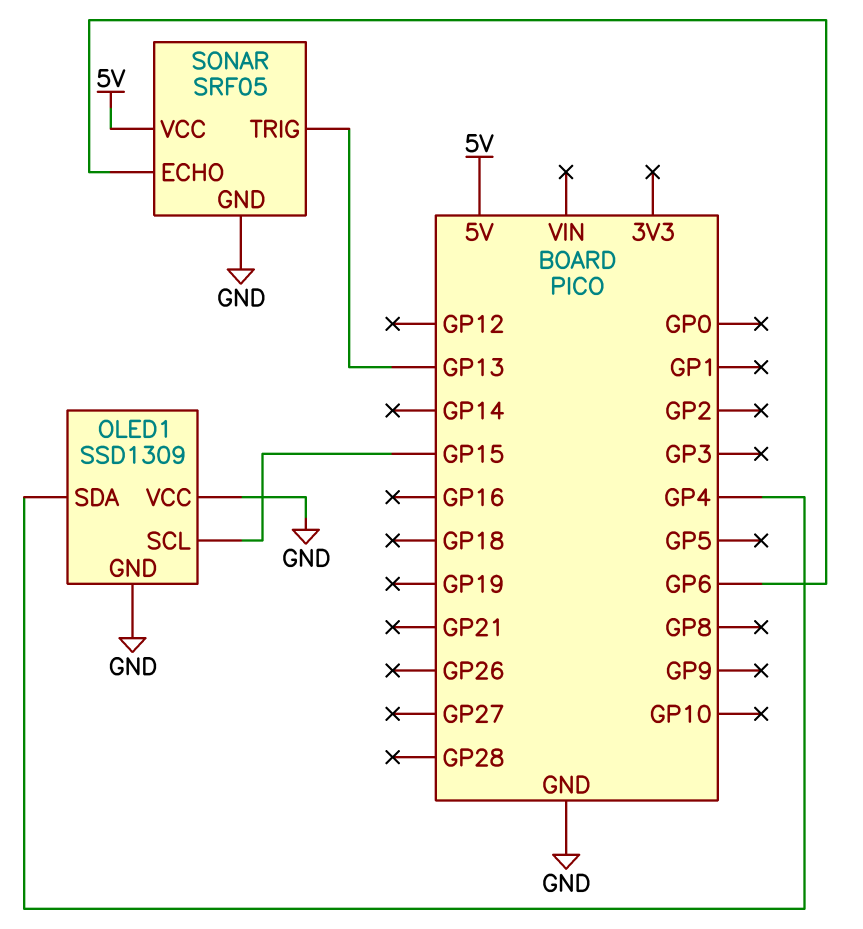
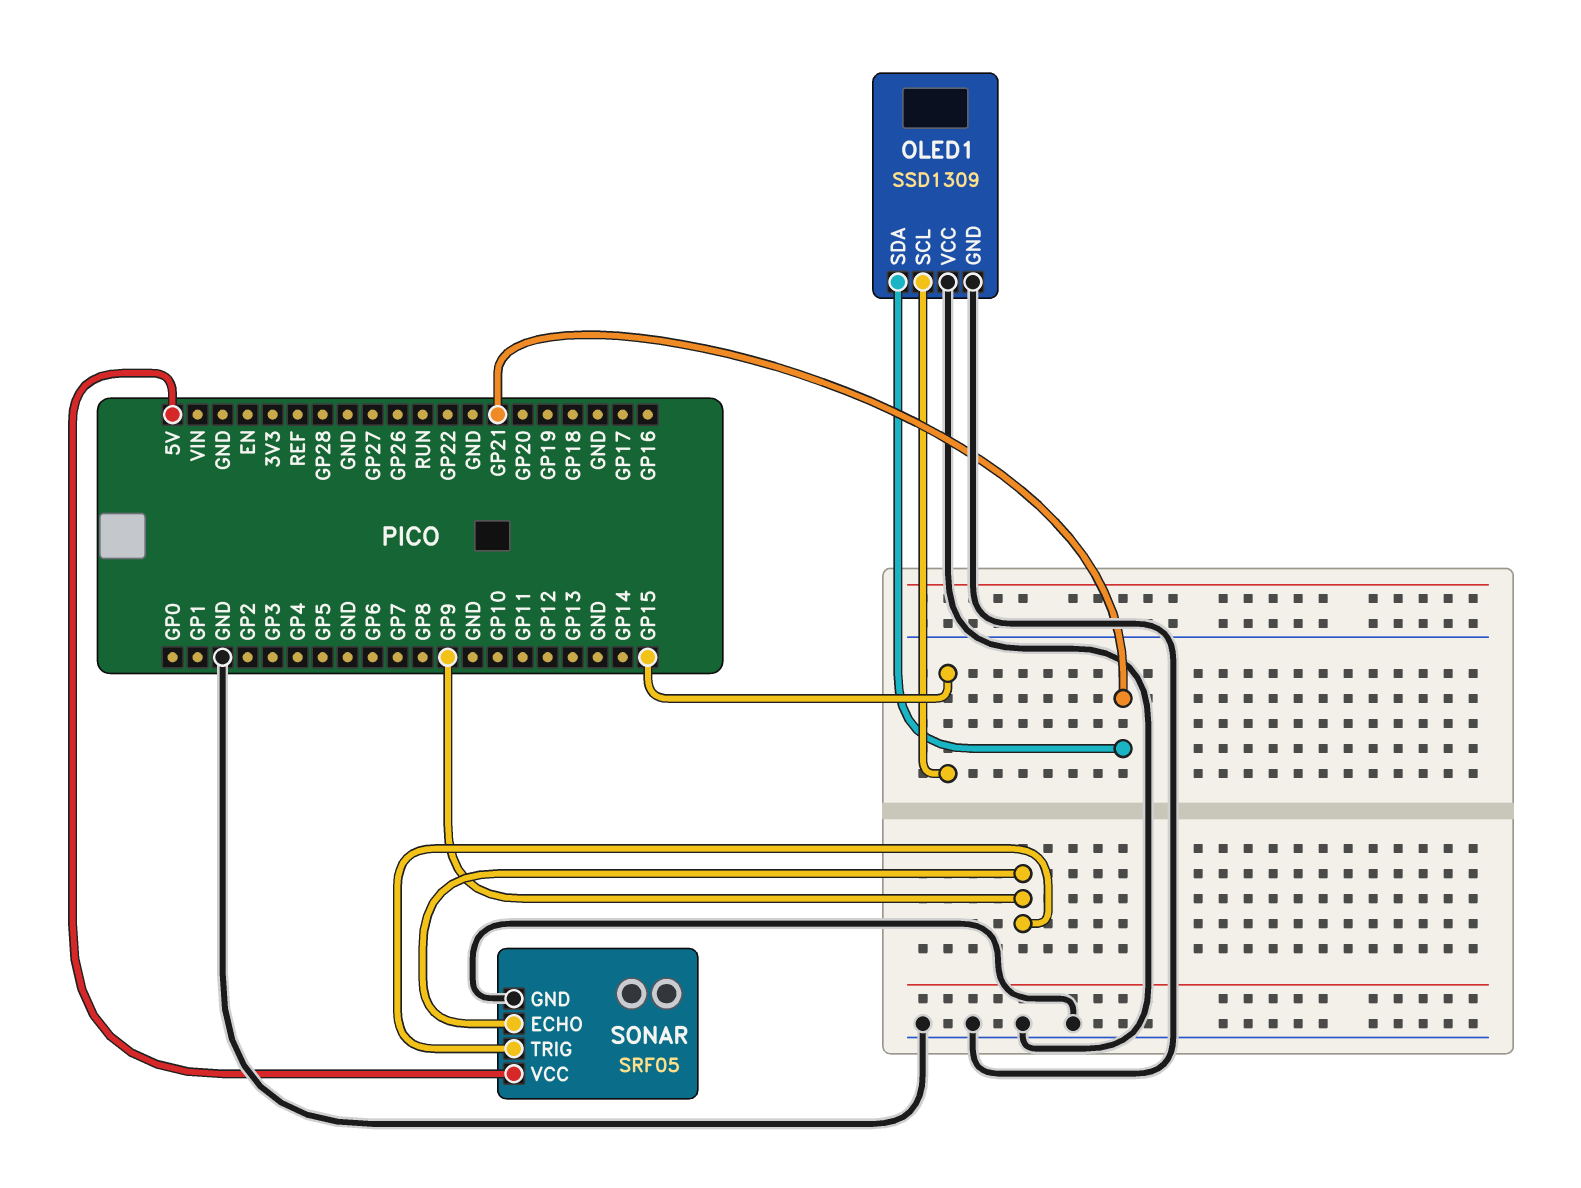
OLED1 pin SDA: GP4 -> GP21
SONAR pin ECHO: GP6 -> GP9
SONAR pin TRIG: GP13 -> GP9

